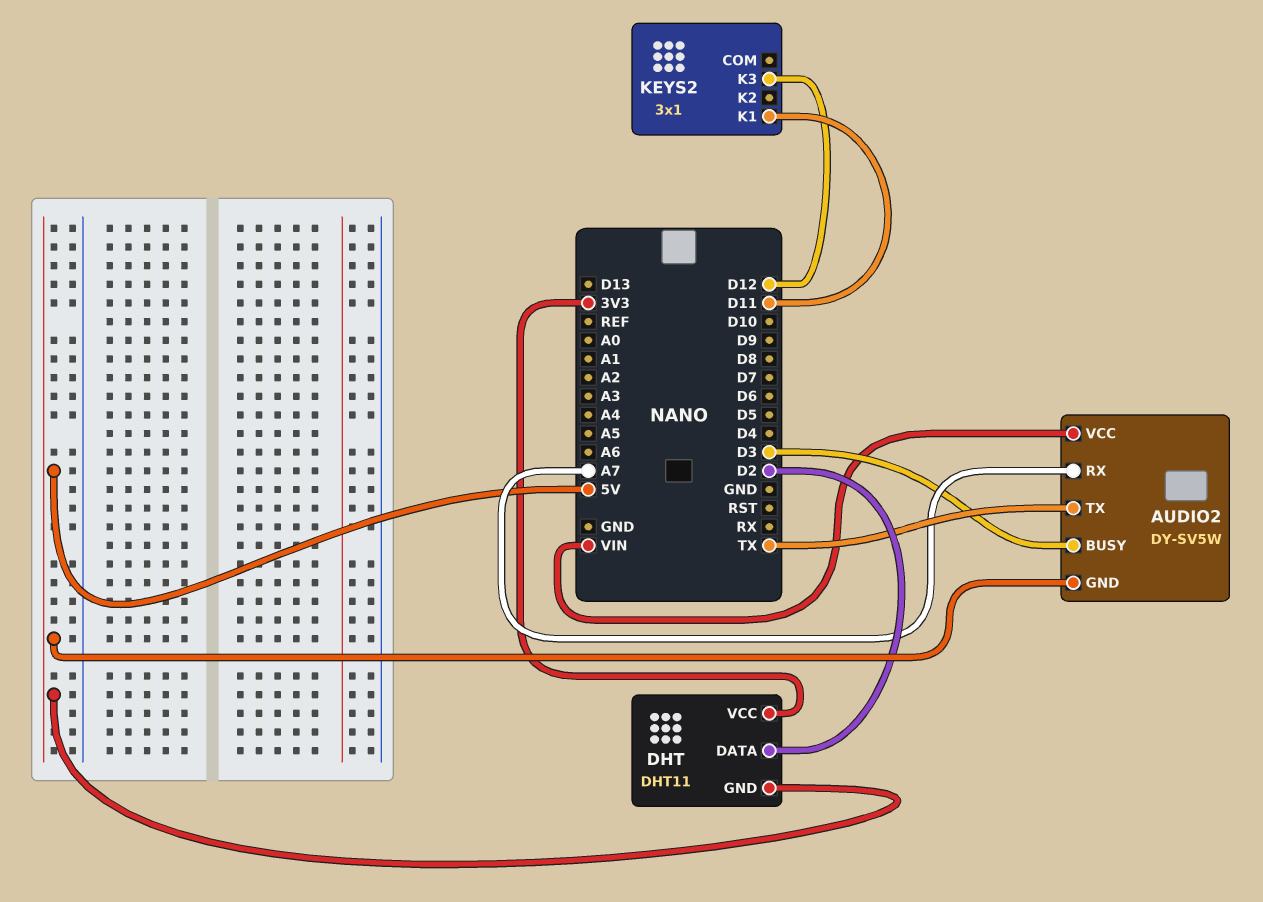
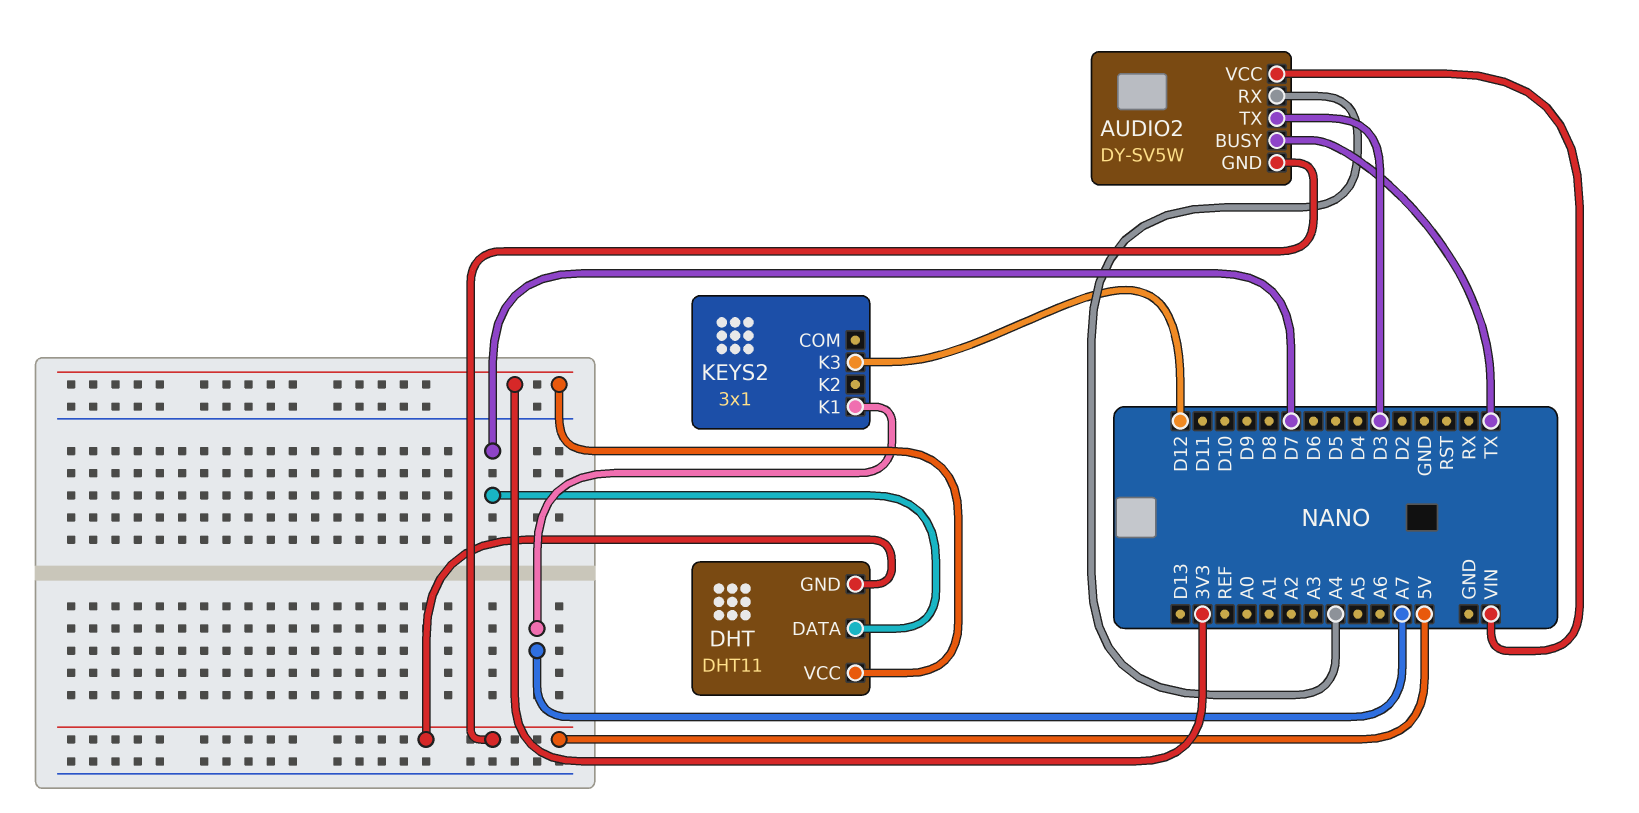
AUDIO2 pin BUSY: D3 -> TX
AUDIO2 pin RX: A7 -> A4
AUDIO2 pin TX: TX -> D3
DHT pin DATA: D2 -> D7
KEYS2 pin K1: D11 -> A7

